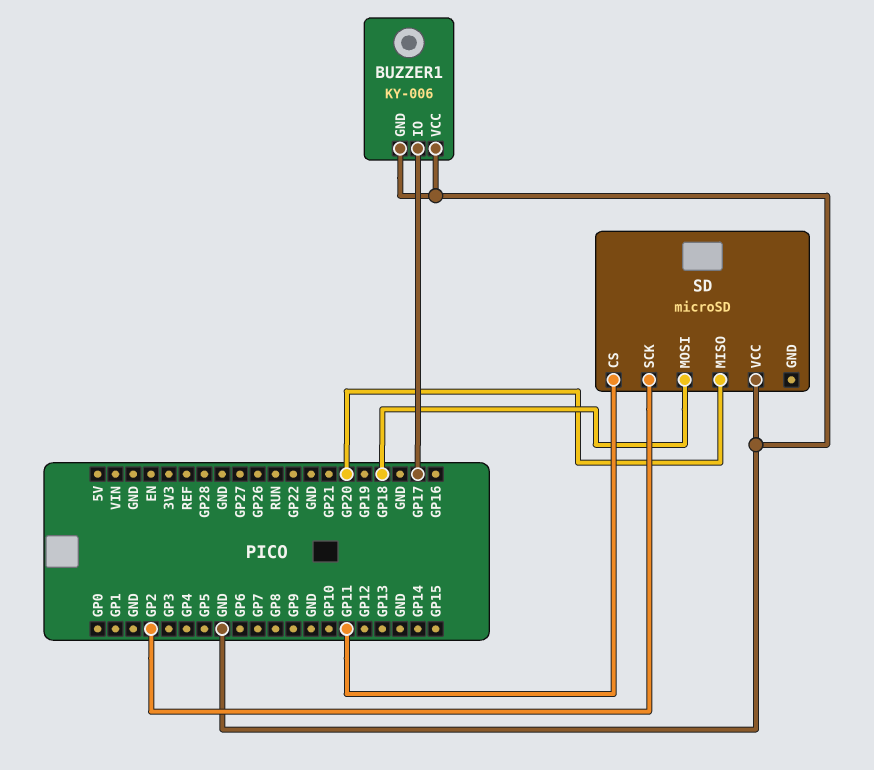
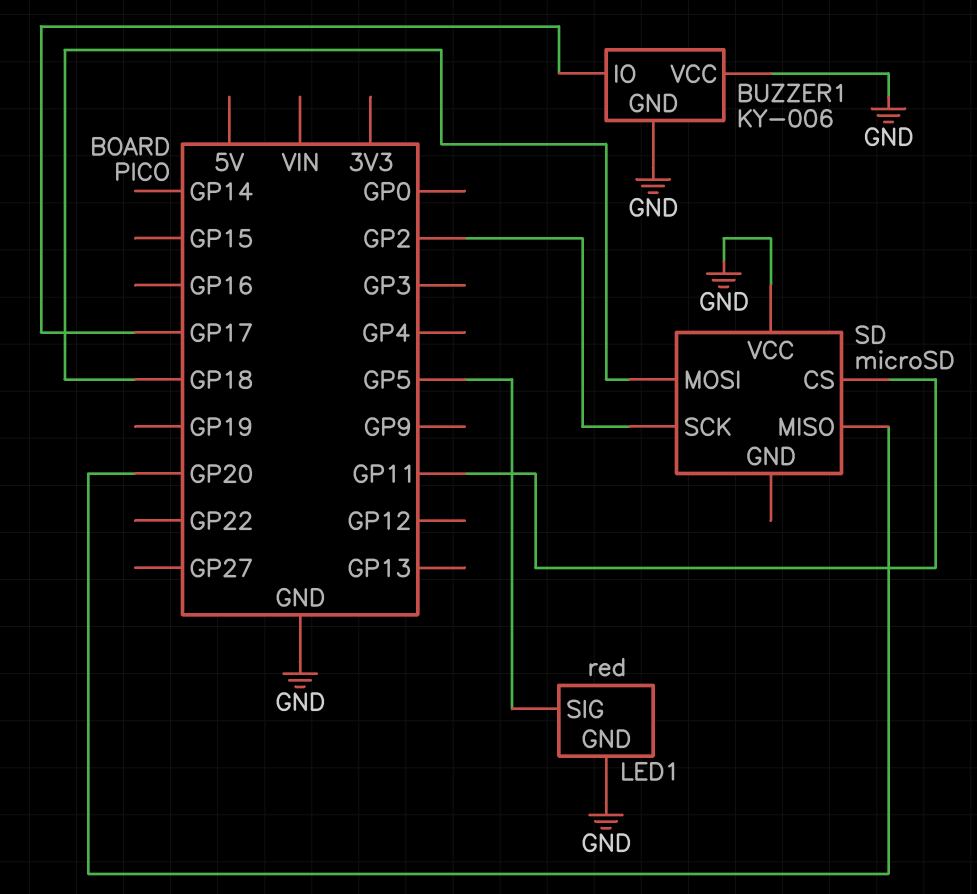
LED1: none -> red
LED1 pin GND: none -> GND
LED1 pin SIG: none -> GP5

